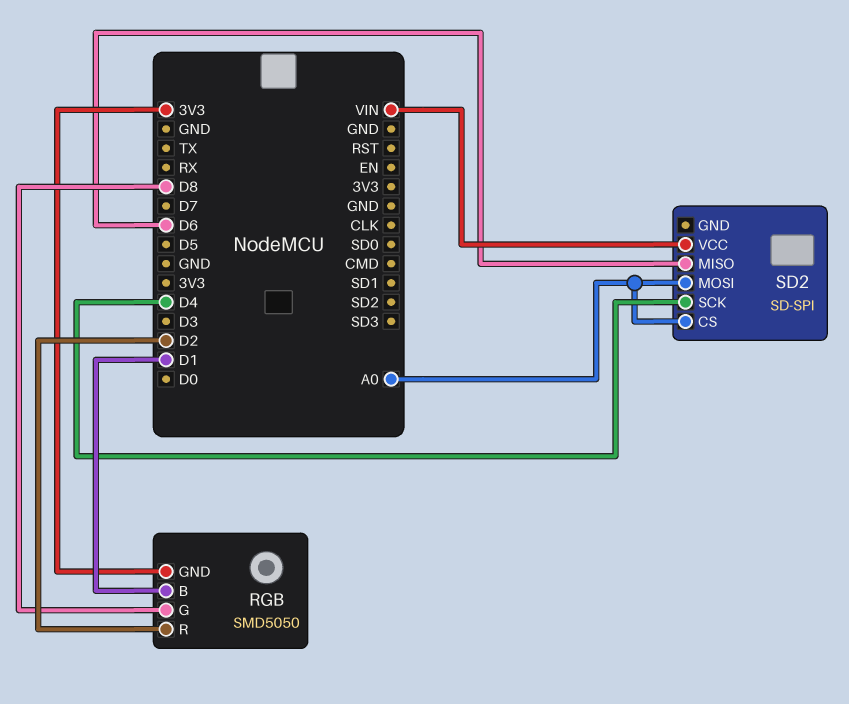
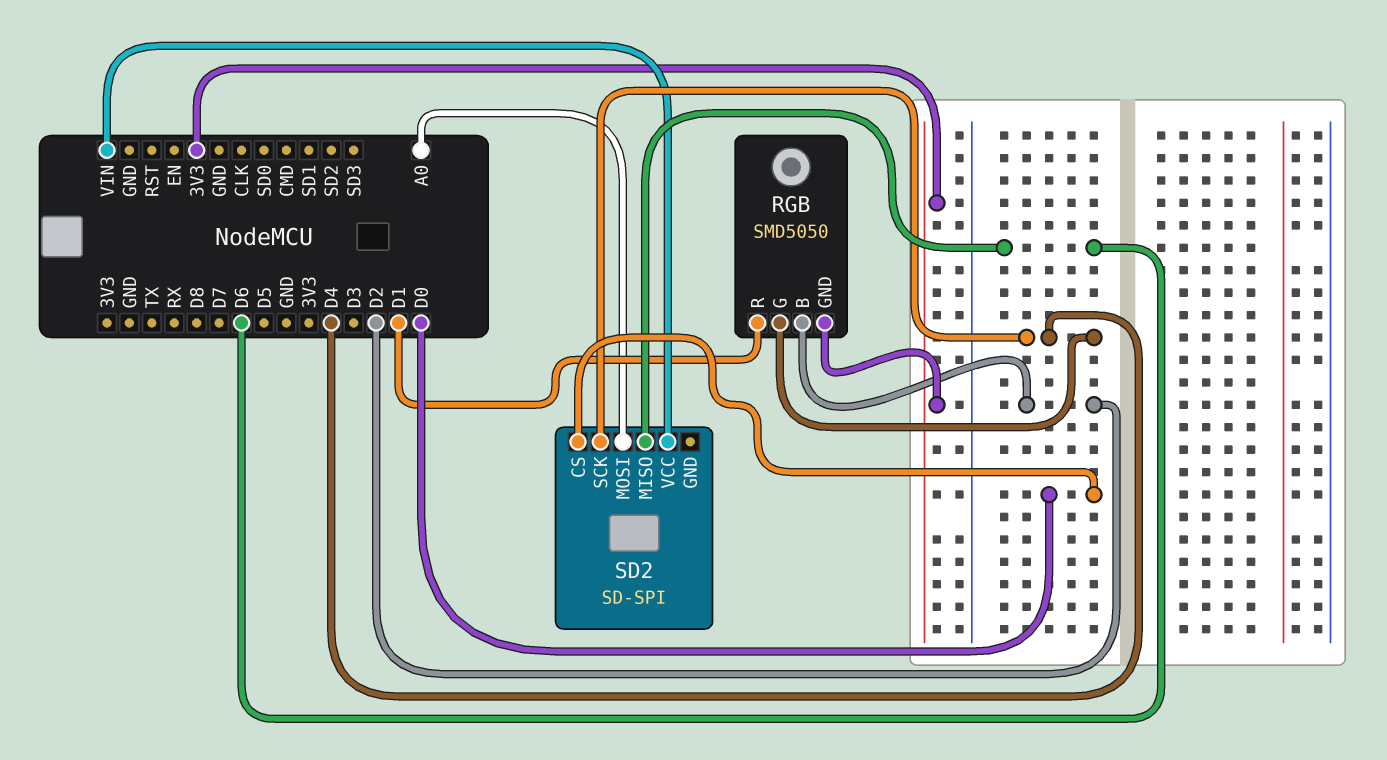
RGB pin B: D1 -> D2
RGB pin G: D8 -> D4
RGB pin R: D2 -> D1
SD2 pin CS: A0 -> D0

